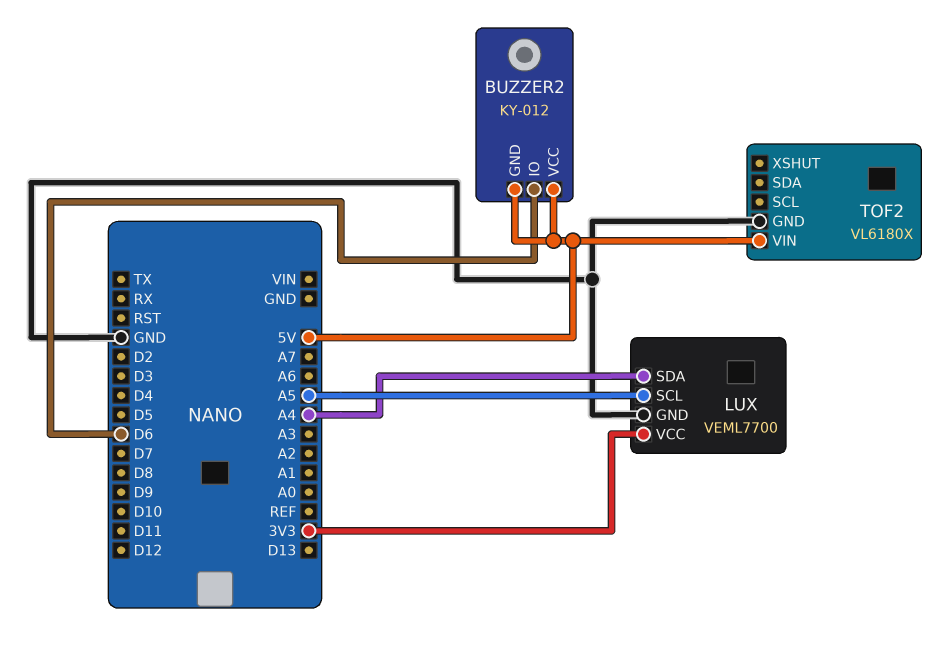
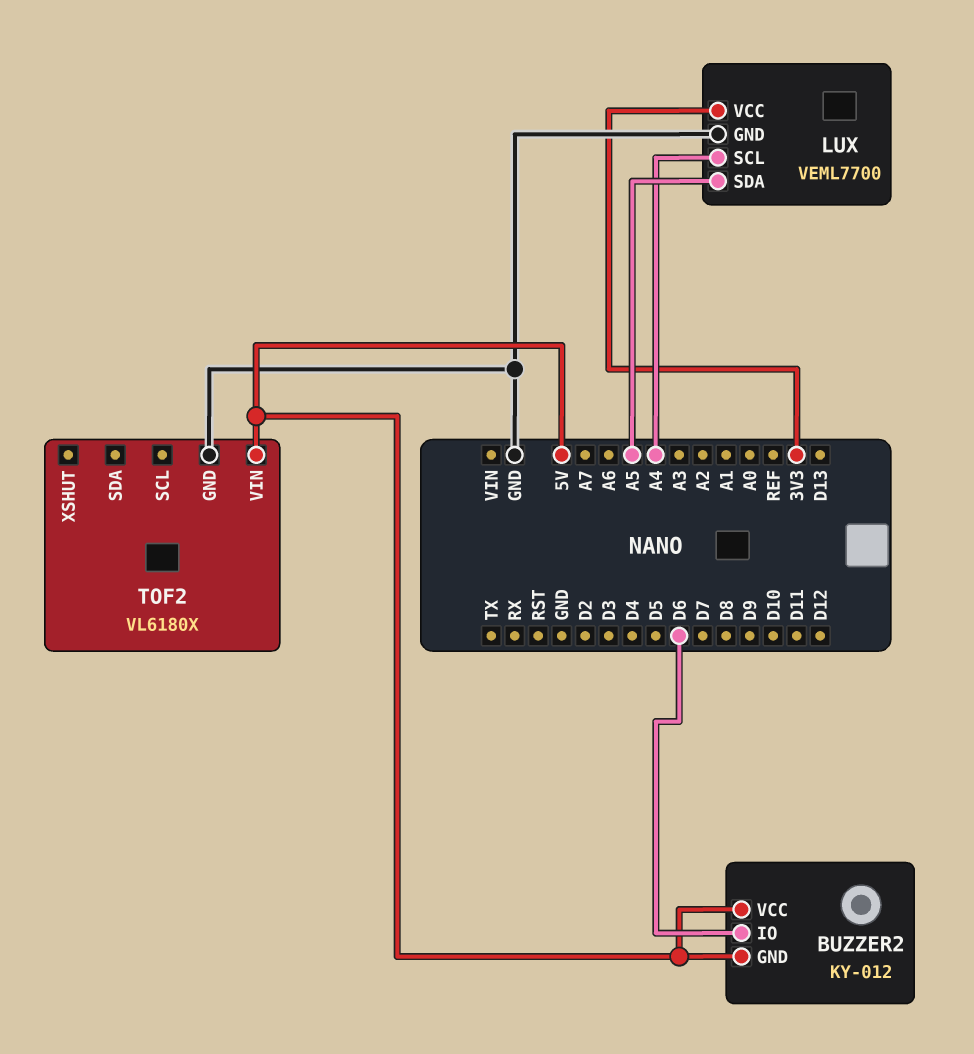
LUX pin SCL: A5 -> A4
LUX pin SDA: A4 -> A5

